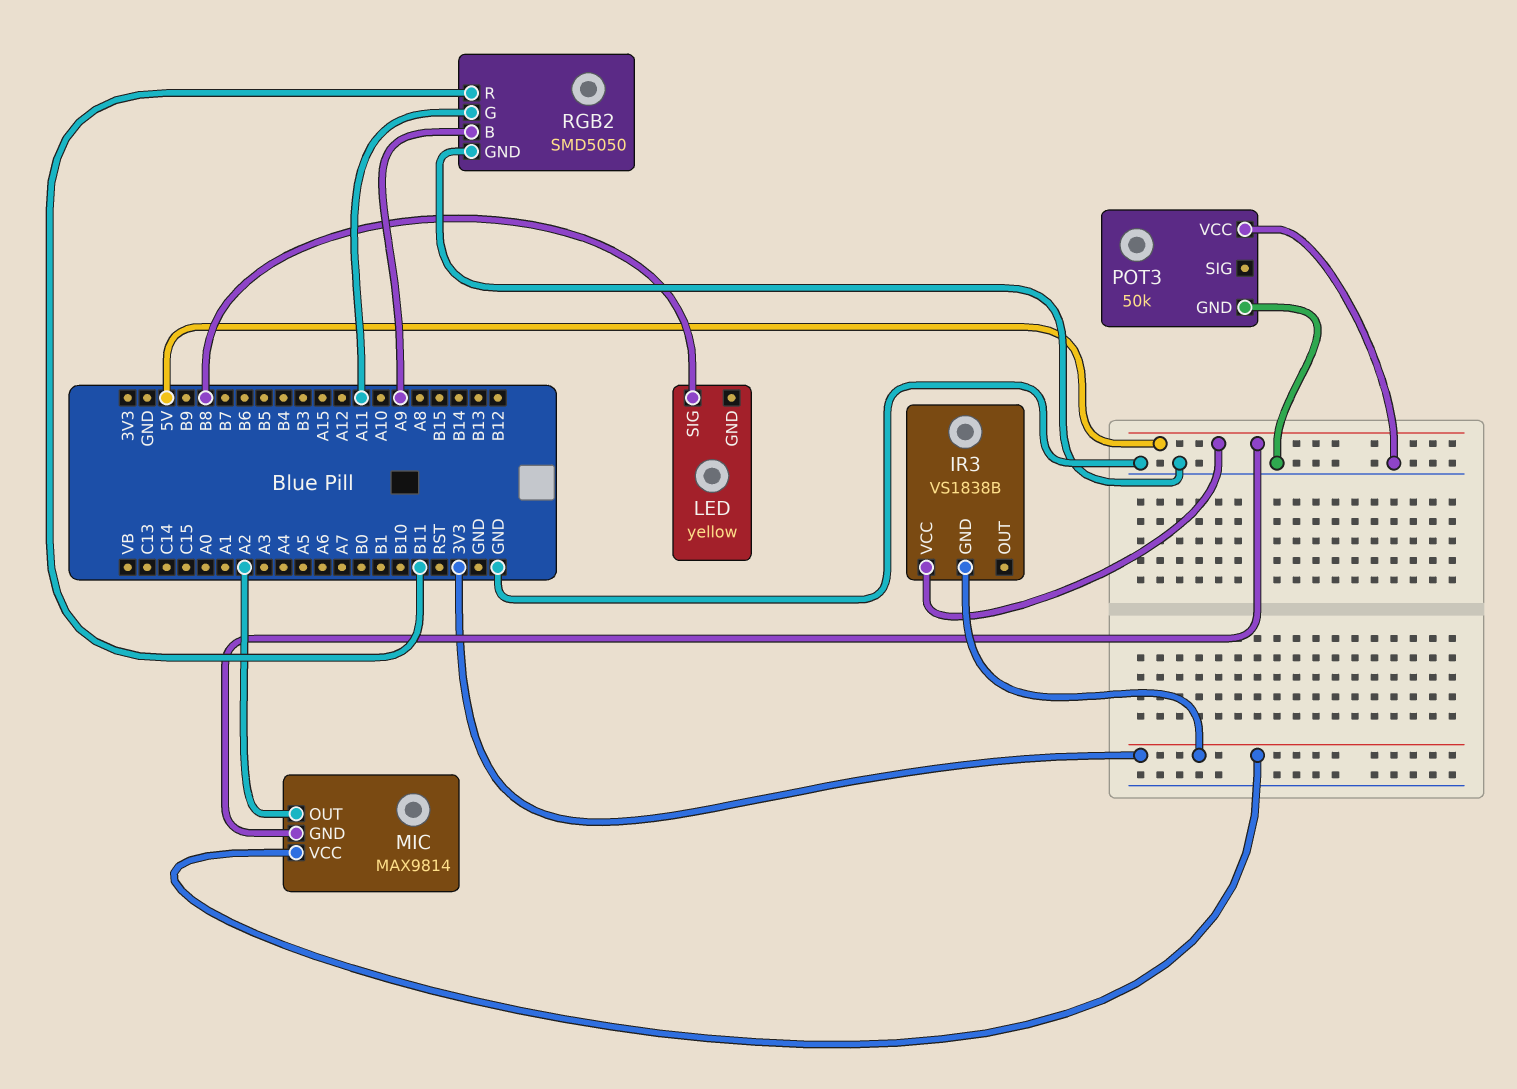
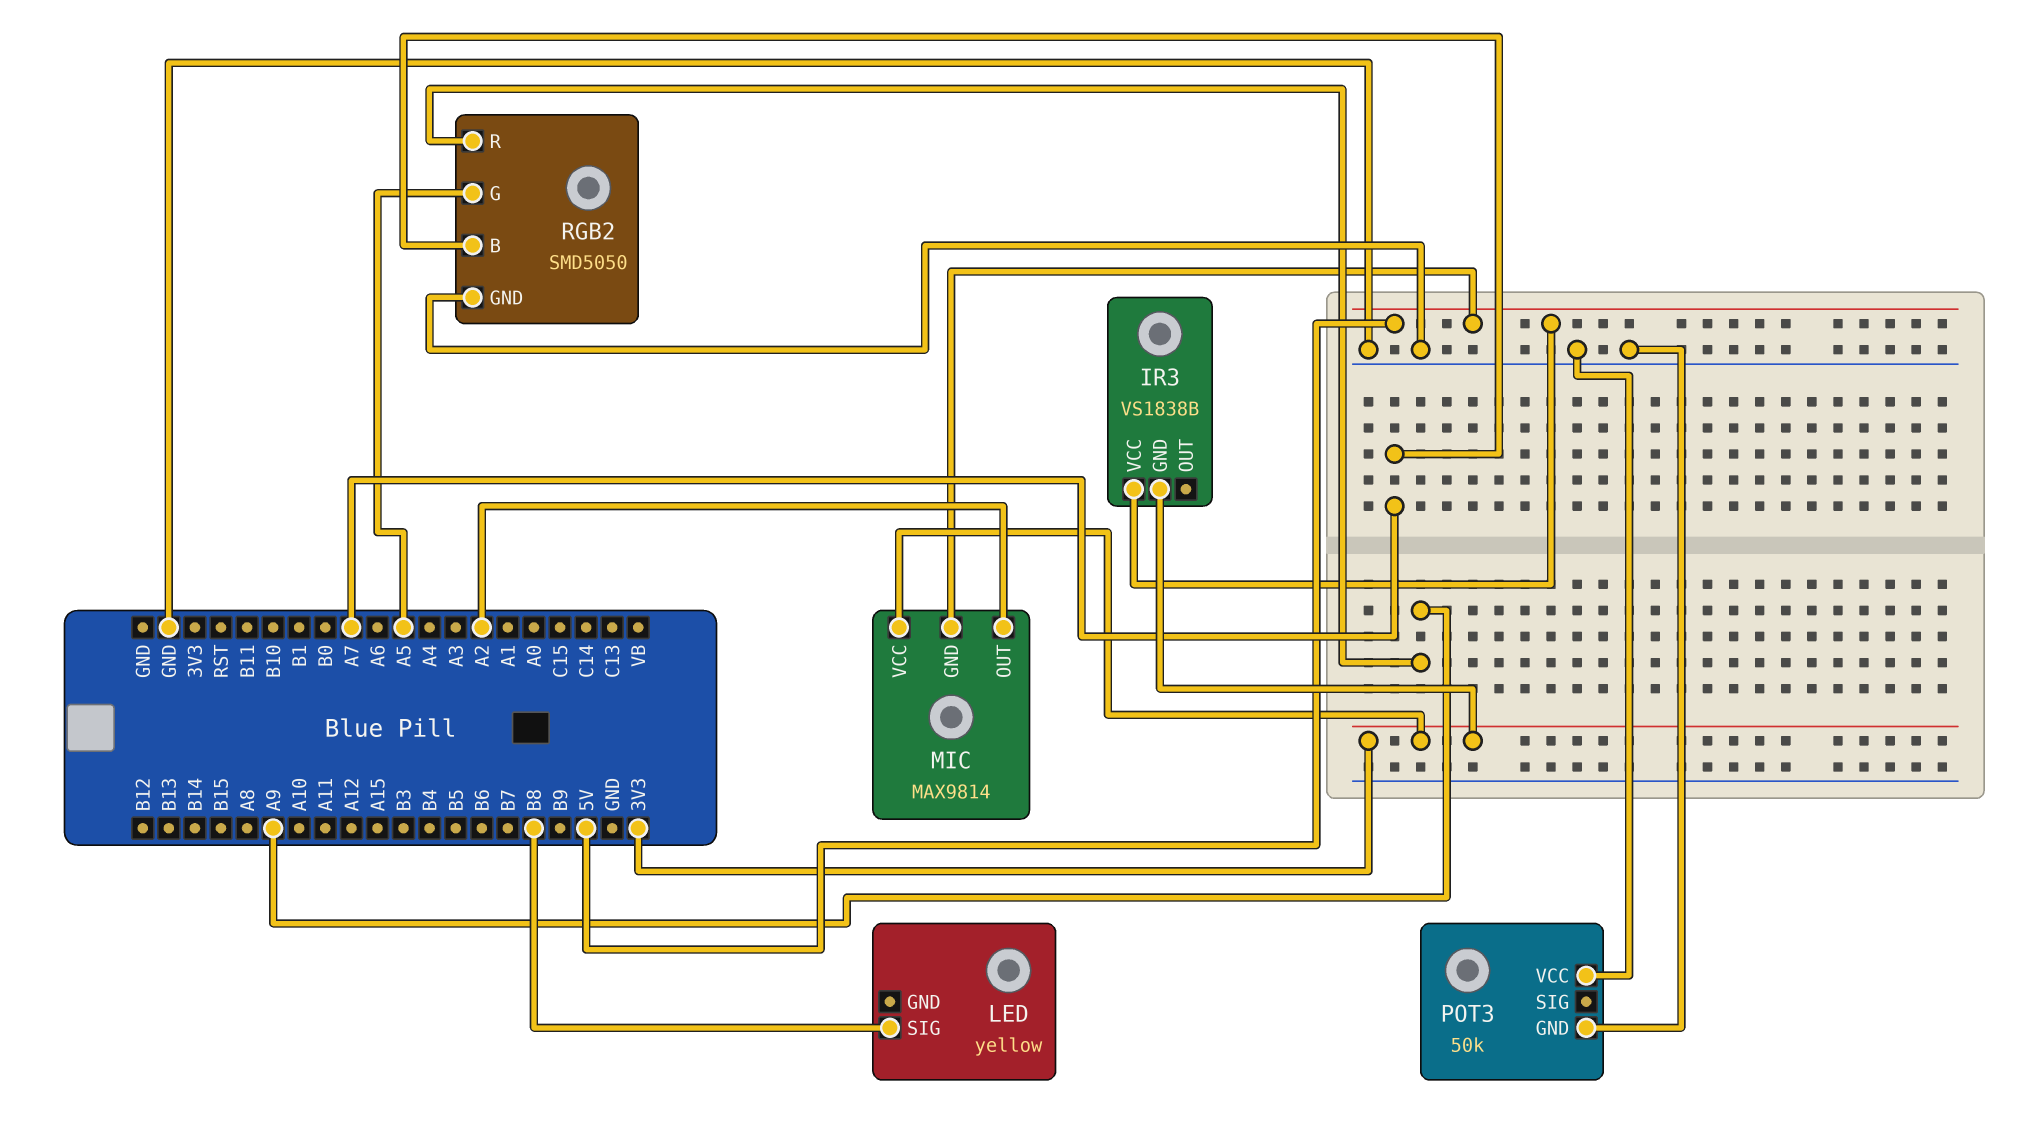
RGB2 pin B: A9 -> A7
RGB2 pin G: A11 -> A5
RGB2 pin R: B11 -> A9

